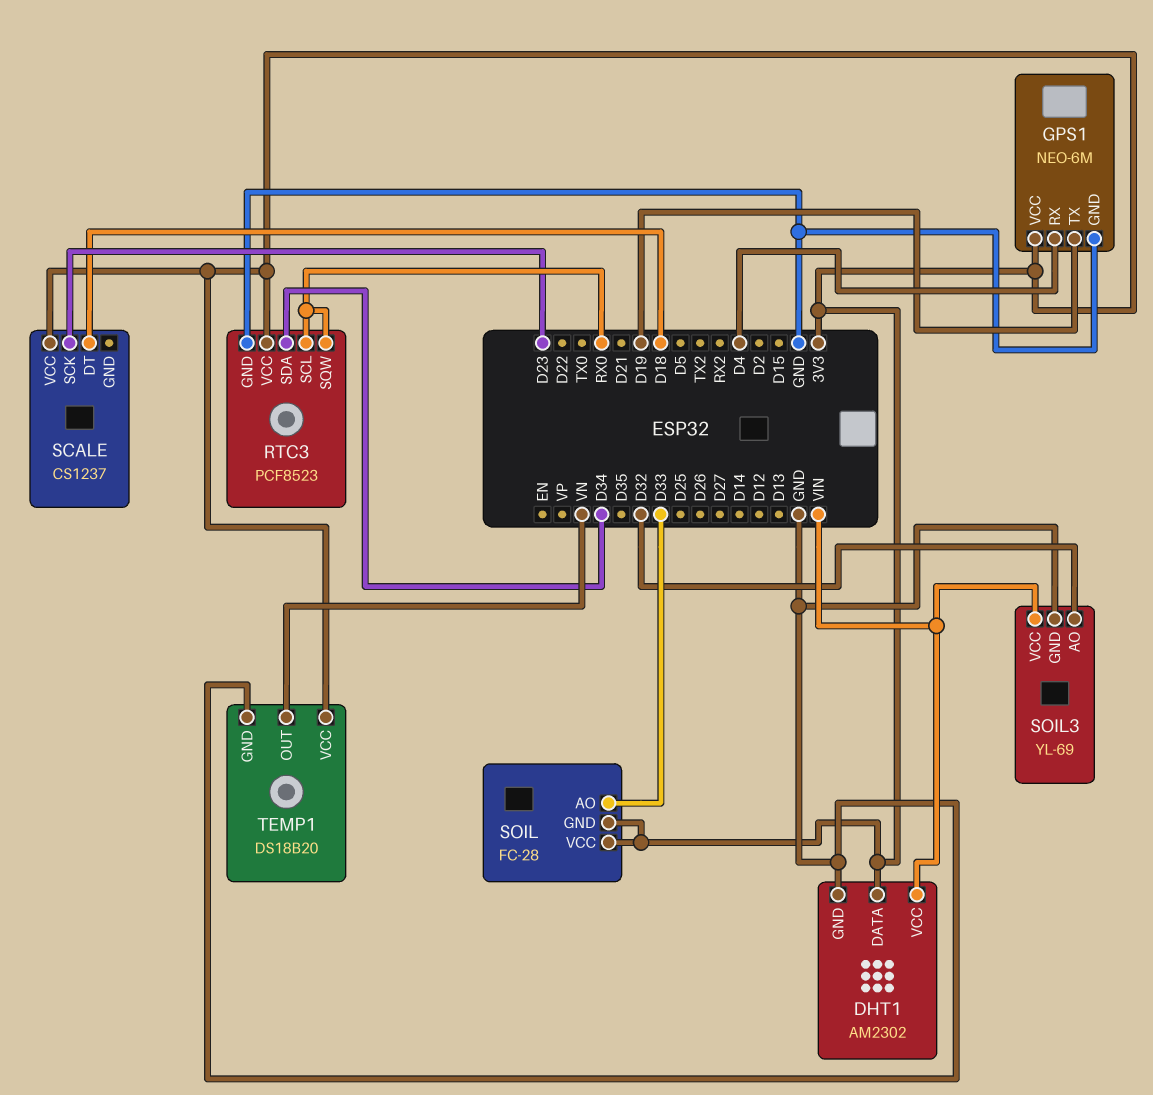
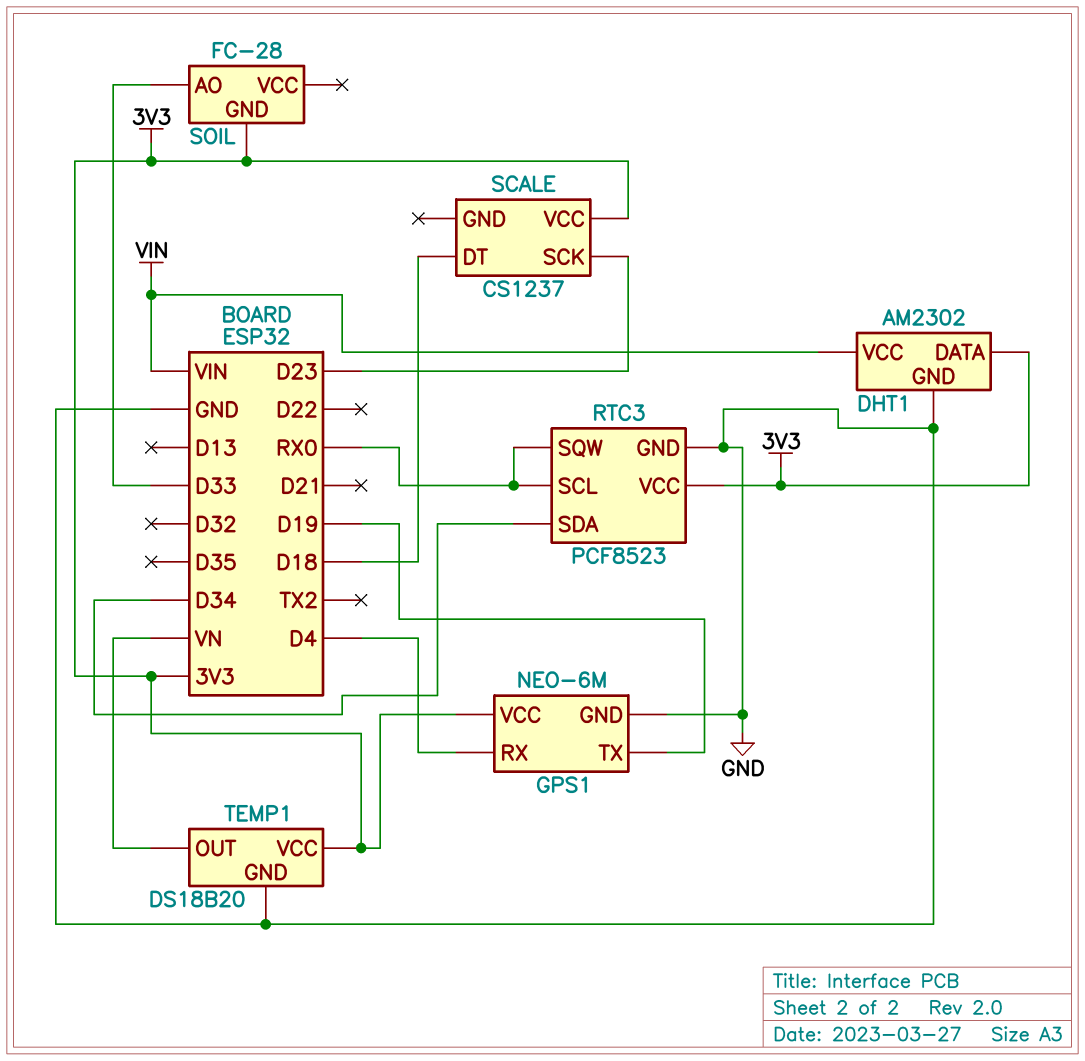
SOIL pin VCC: 3V3 -> none
SOIL3: YL-69 -> none
SOIL3 pin AO: D32 -> none
SOIL3 pin GND: GND -> none
SOIL3 pin VCC: VIN -> none

